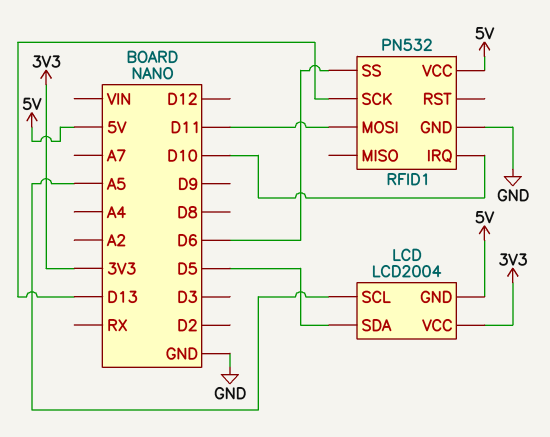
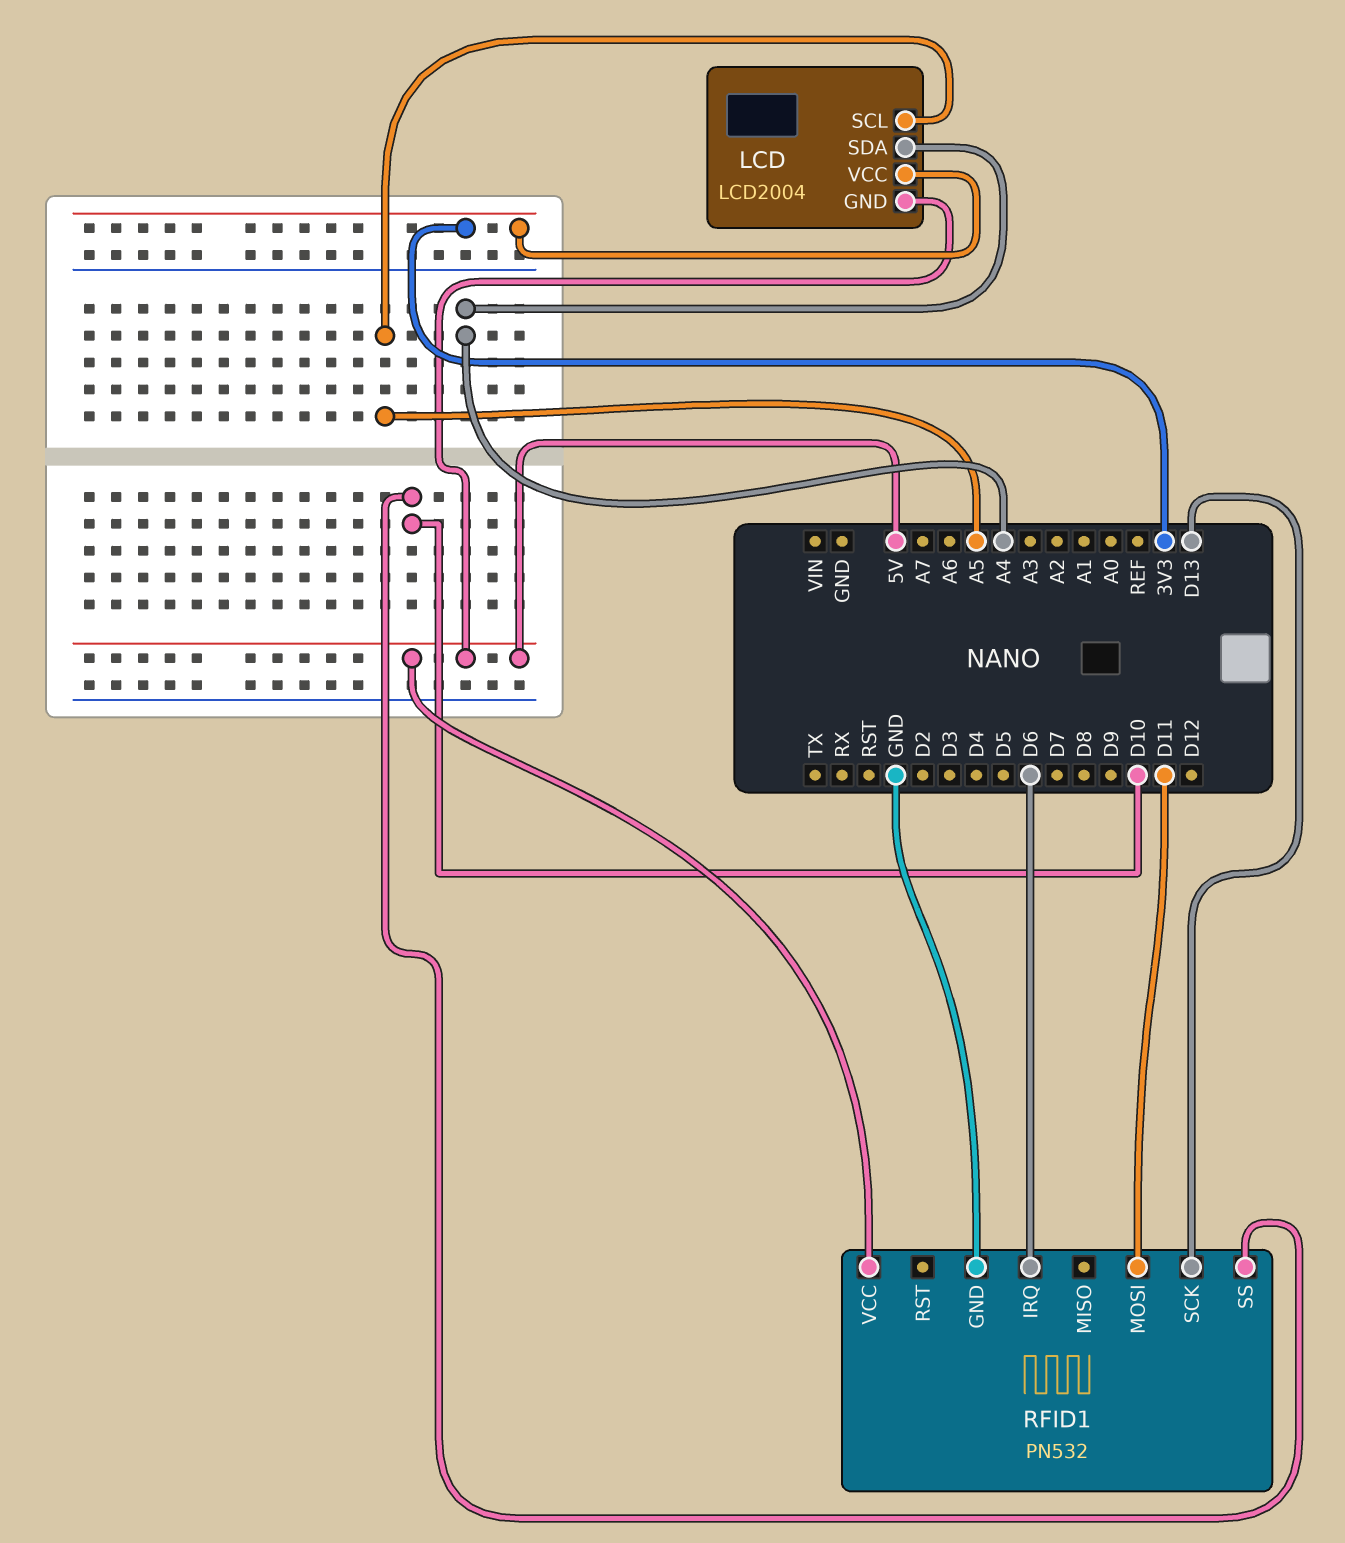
LCD pin SDA: D5 -> A4
RFID1 pin IRQ: D10 -> D6
RFID1 pin SS: D6 -> D10

